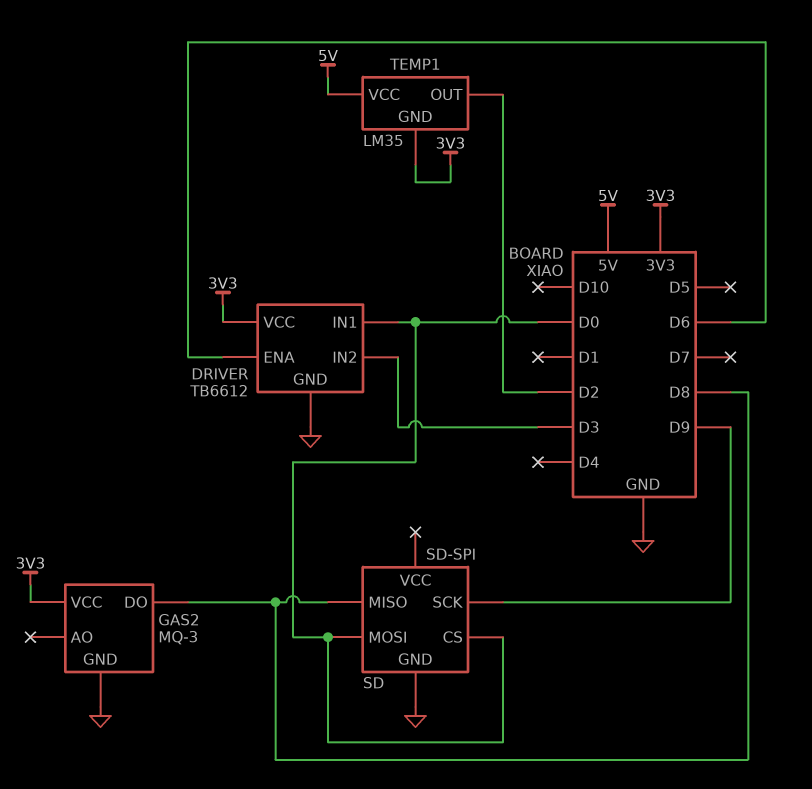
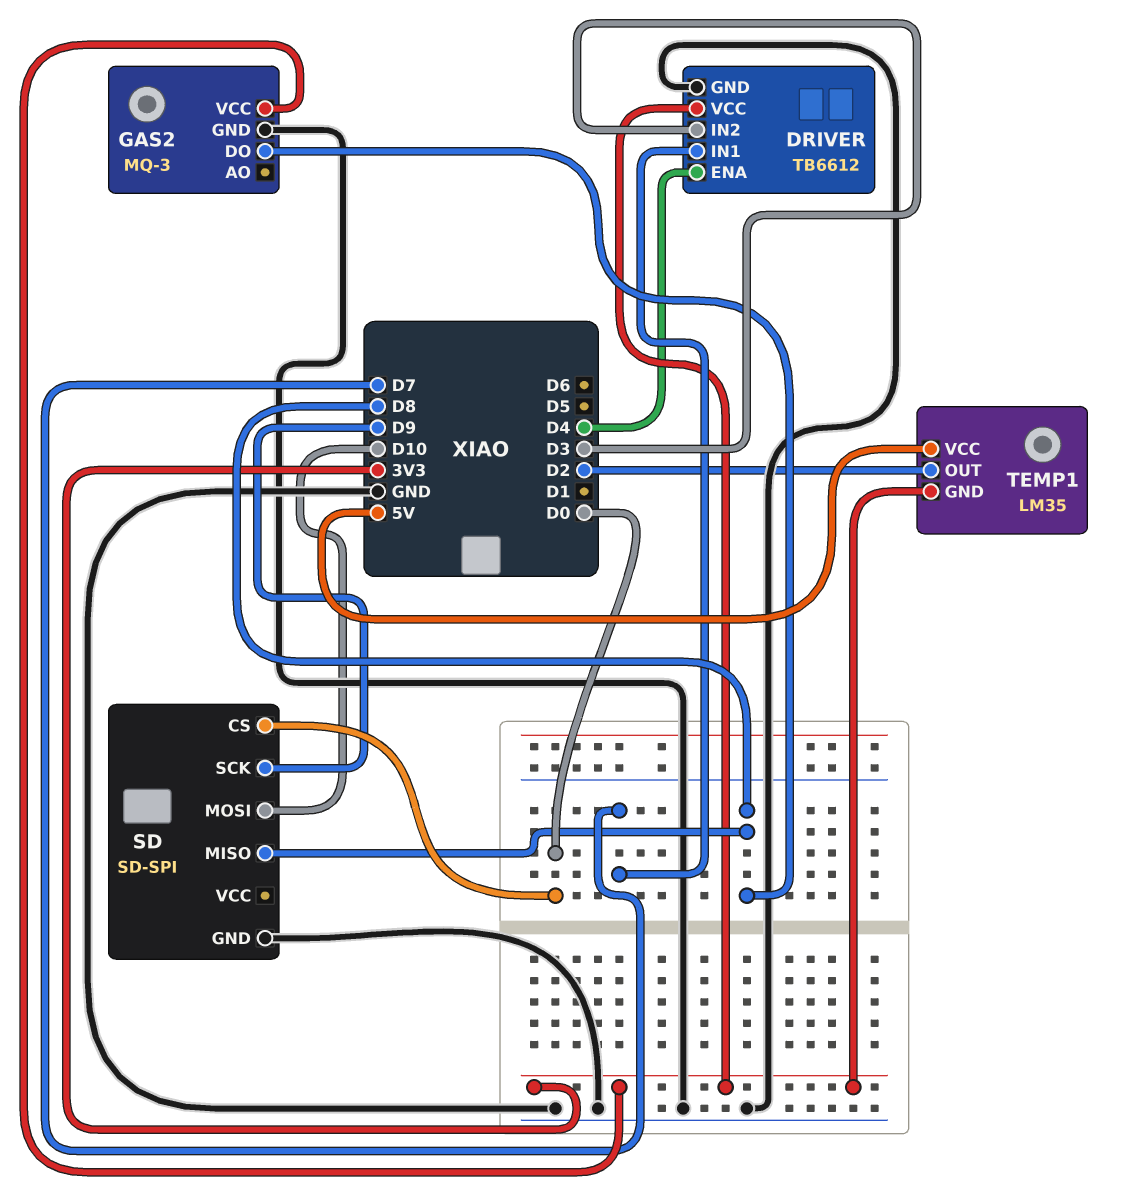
DRIVER pin ENA: D6 -> D4
DRIVER pin IN1: D0 -> D7
SD pin MOSI: D0 -> D10

